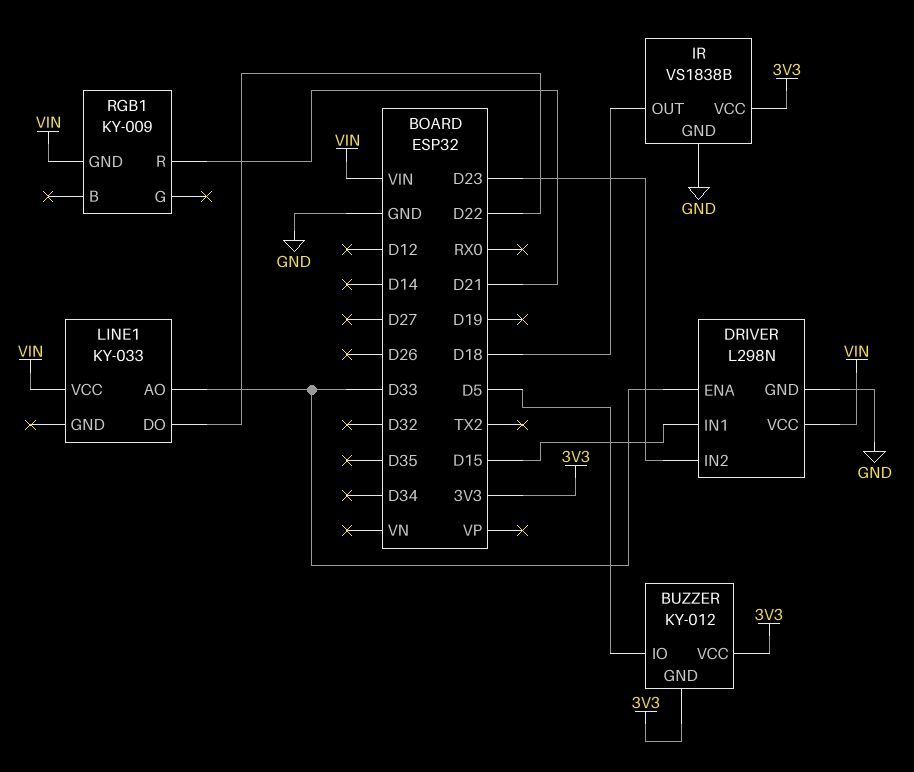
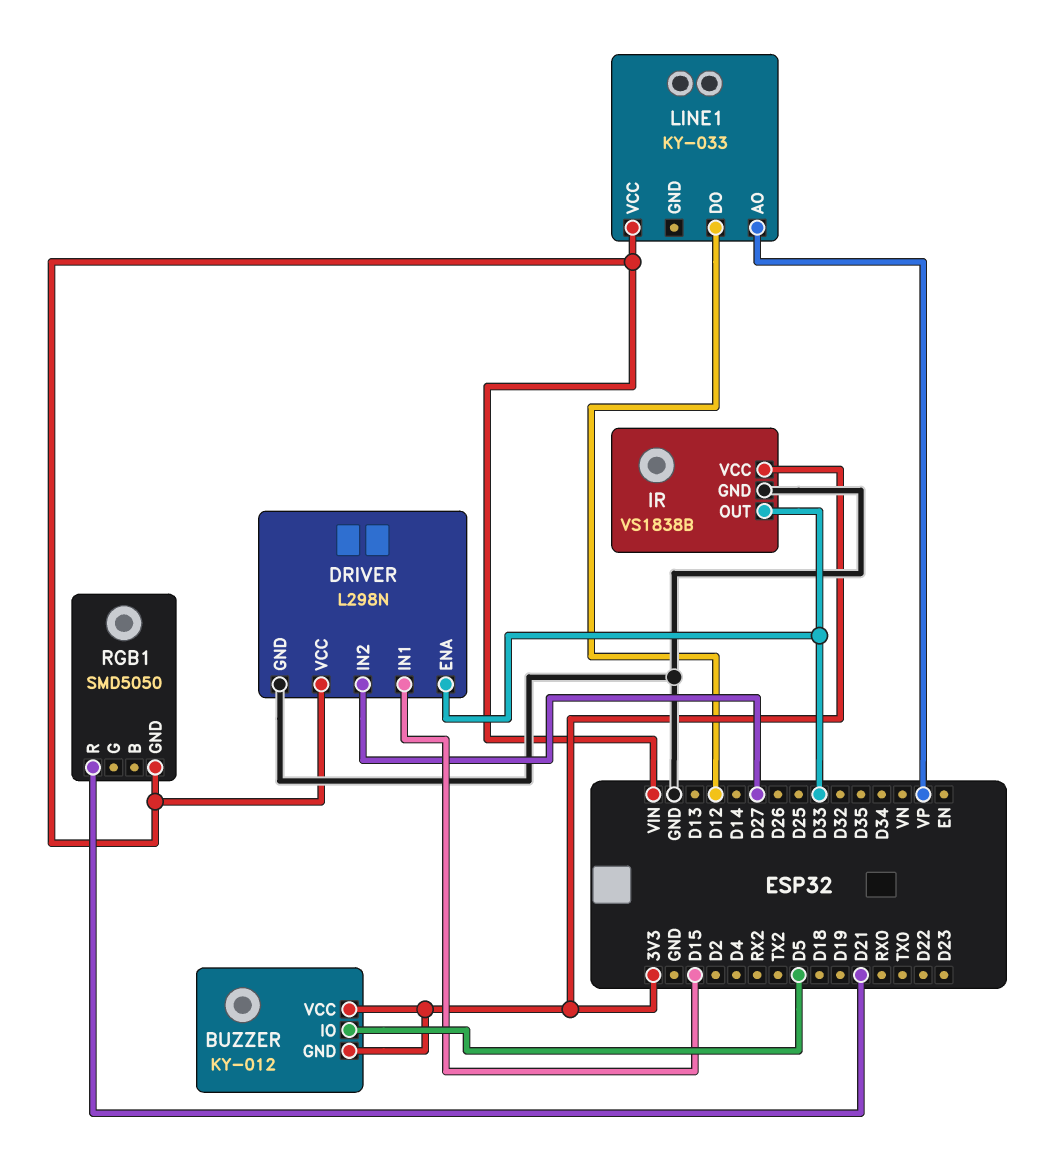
DRIVER pin IN2: D23 -> D27
IR pin OUT: D18 -> D33
LINE1 pin AO: D33 -> VP
LINE1 pin DO: D22 -> D12
RGB1: KY-009 -> SMD5050

